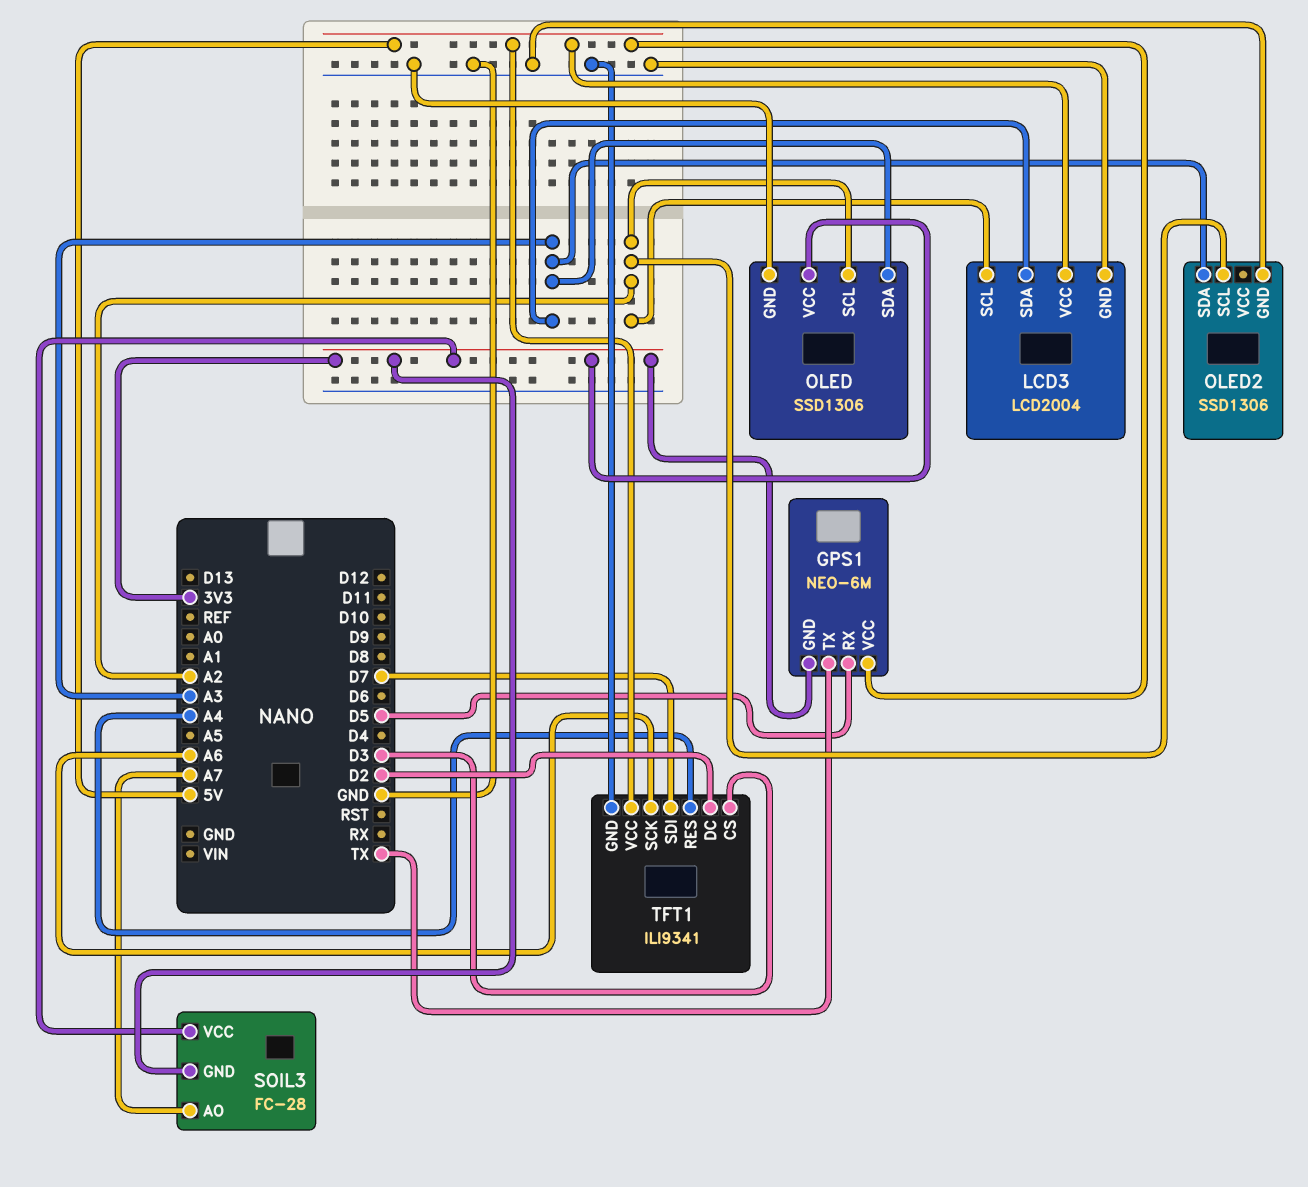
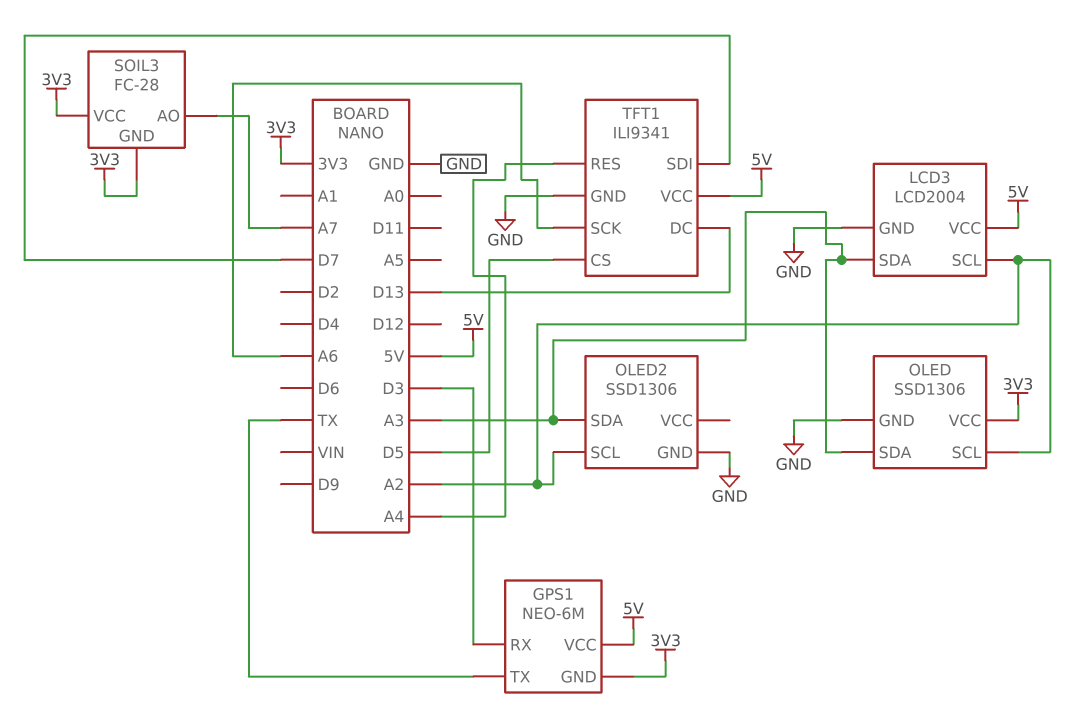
GPS1 pin RX: D5 -> D3
TFT1 pin CS: D3 -> D5
TFT1 pin DC: D2 -> D13

